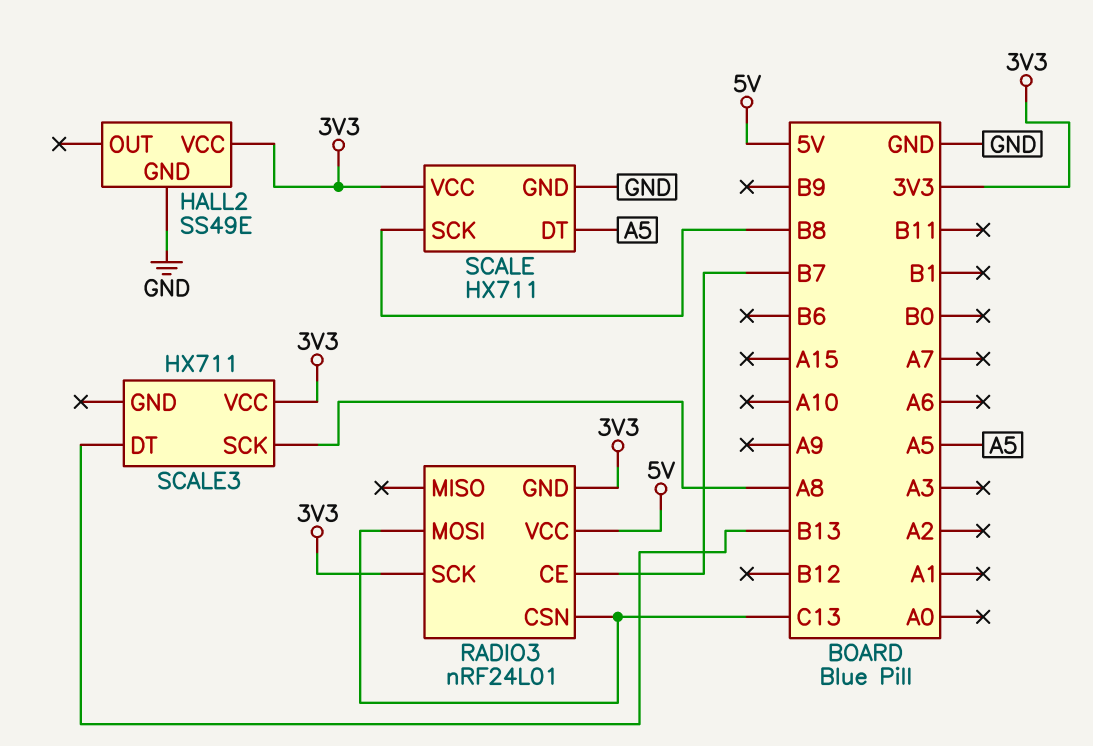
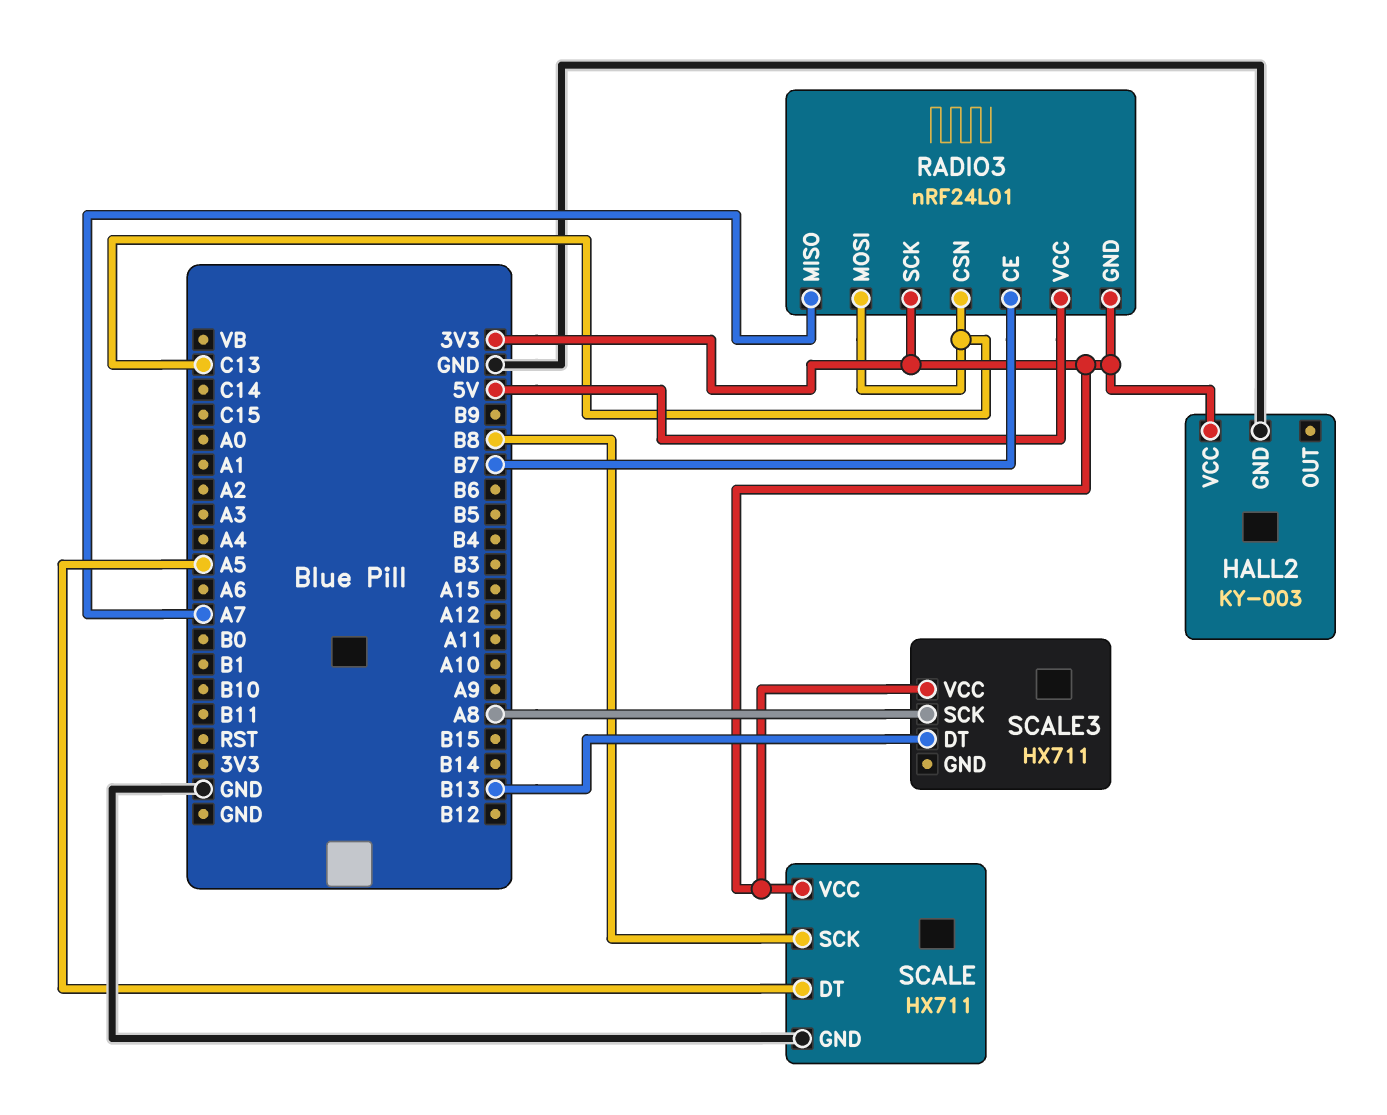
HALL2: SS49E -> KY-003
RADIO3 pin MISO: none -> A7

